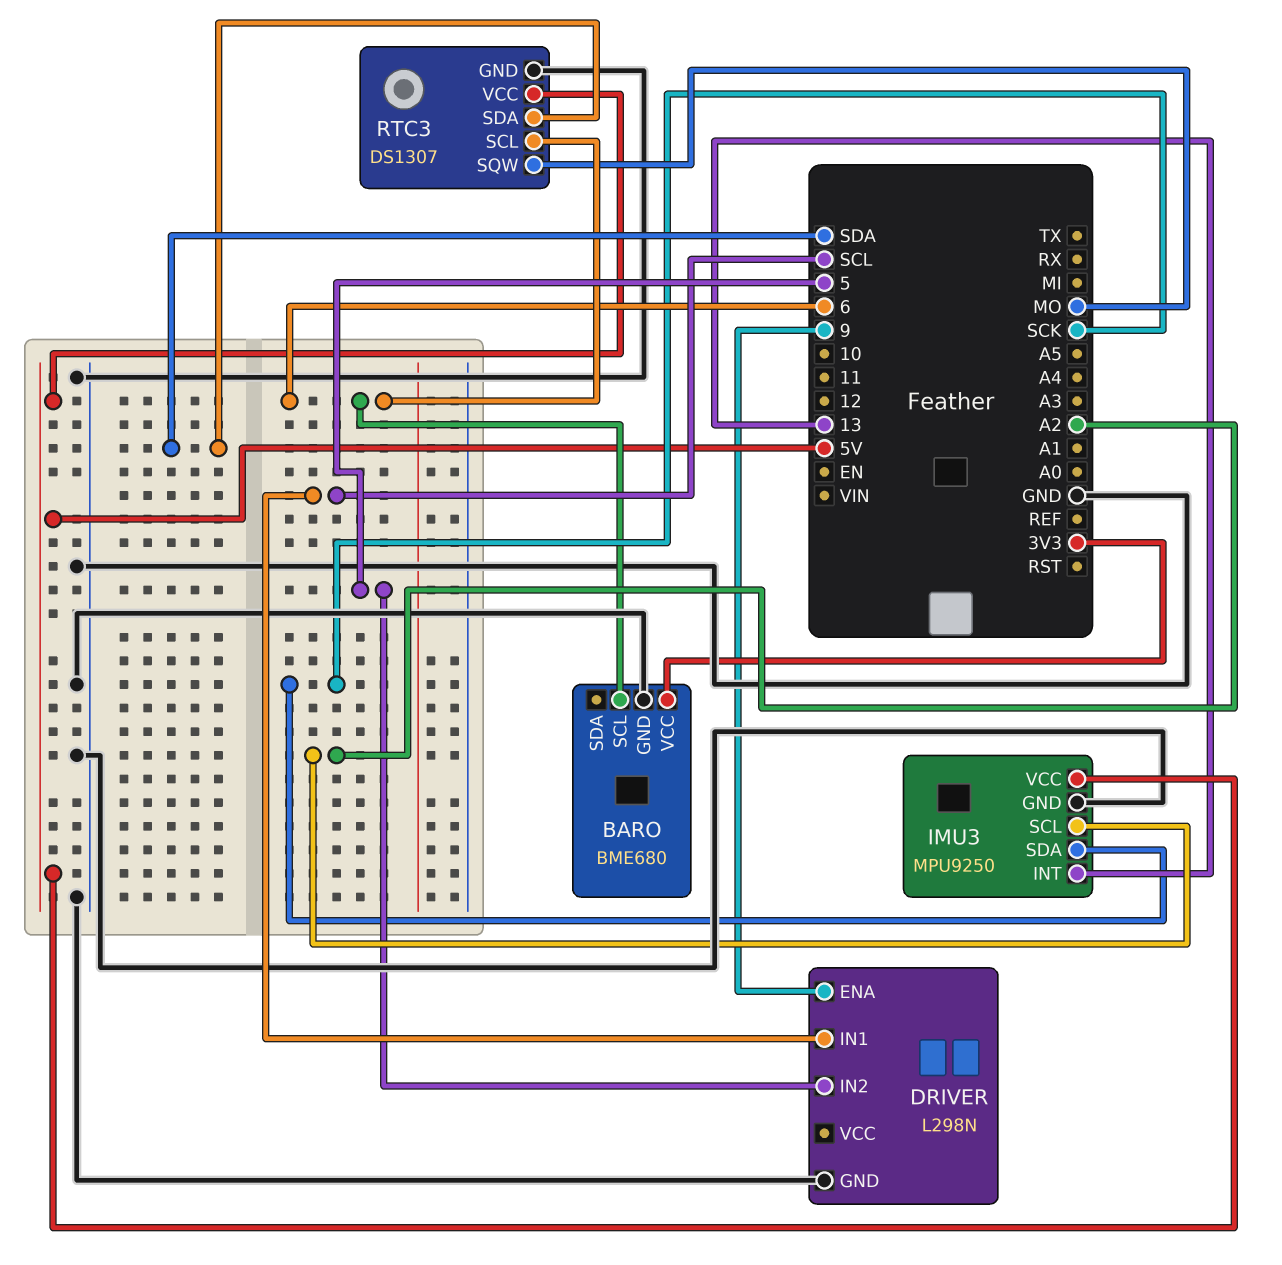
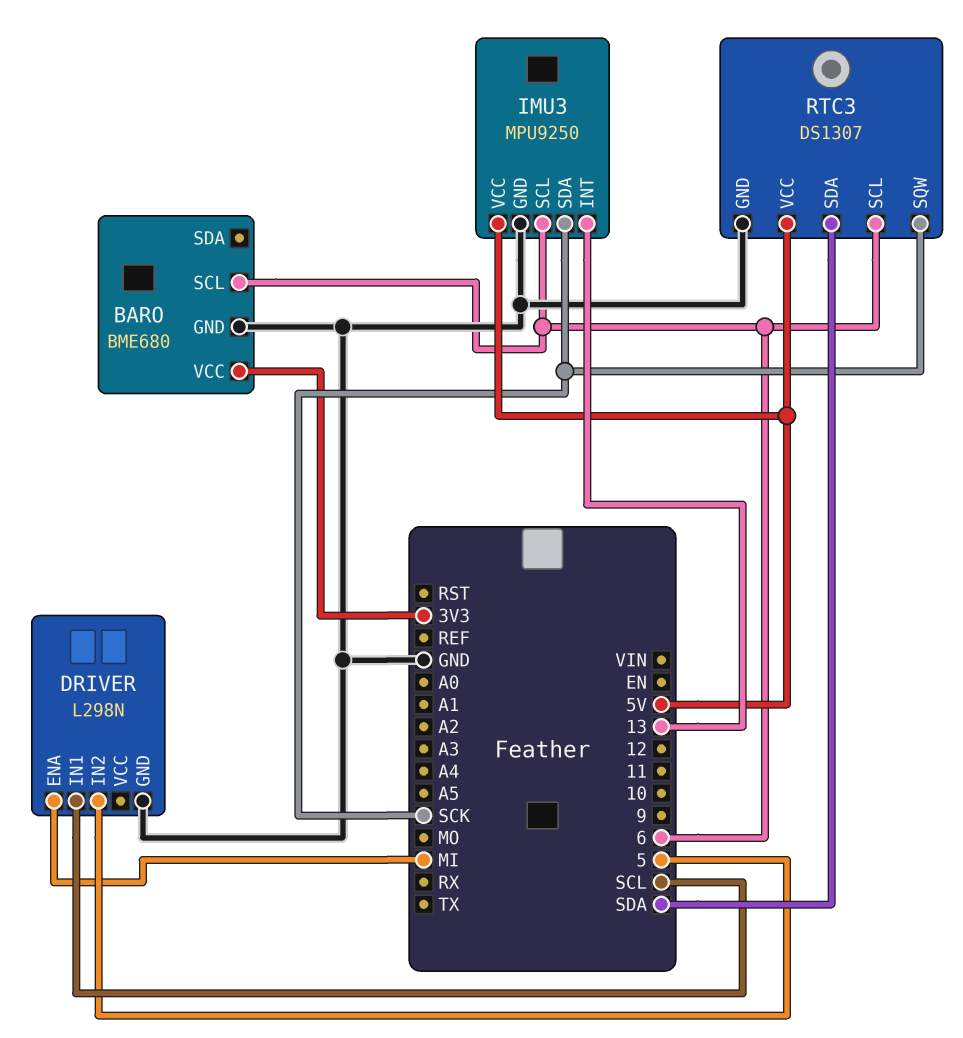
DRIVER pin ENA: 9 -> MI
IMU3 pin SCL: A2 -> 6
RTC3 pin SQW: MO -> SCK

